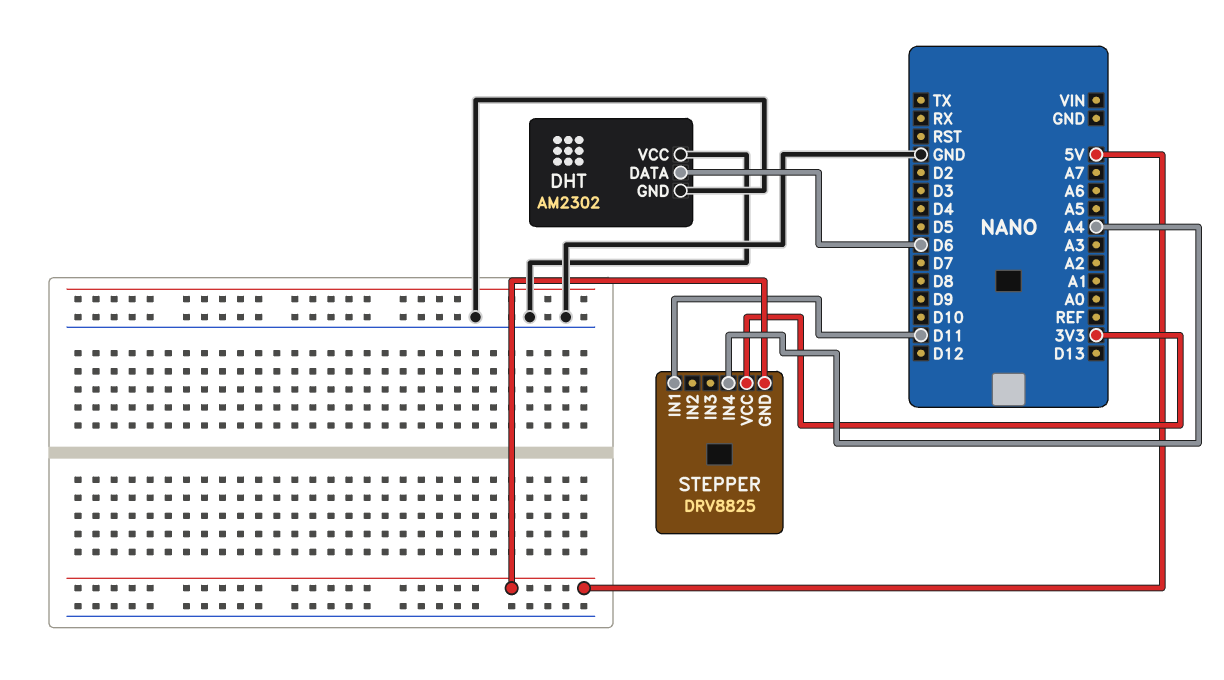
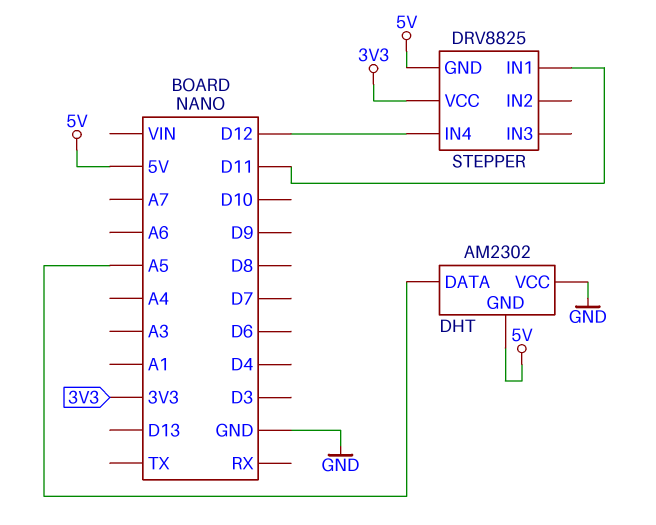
DHT pin DATA: D6 -> A5
DHT pin GND: GND -> 5V
STEPPER pin IN4: A4 -> D12

